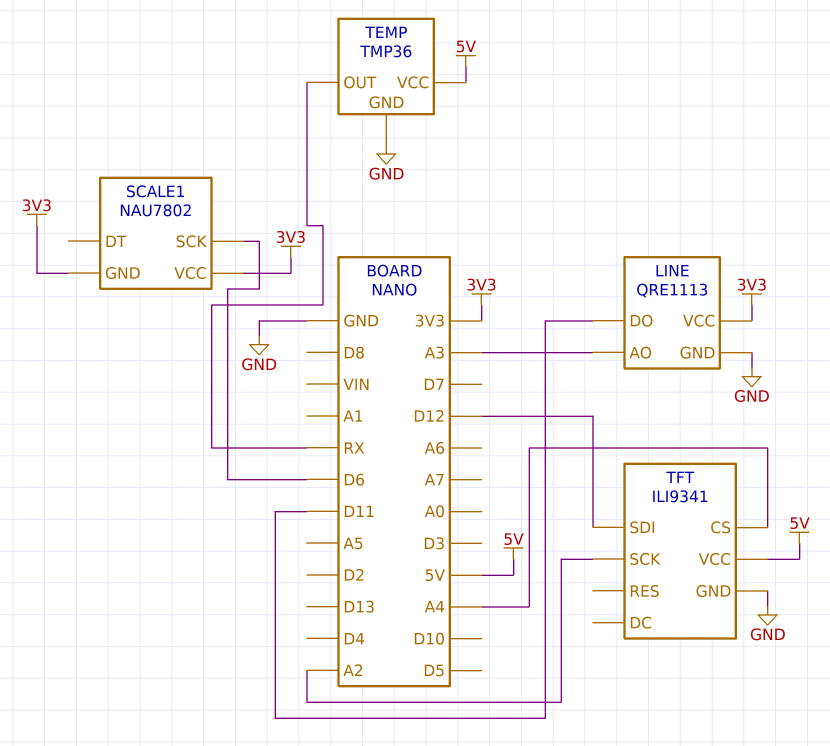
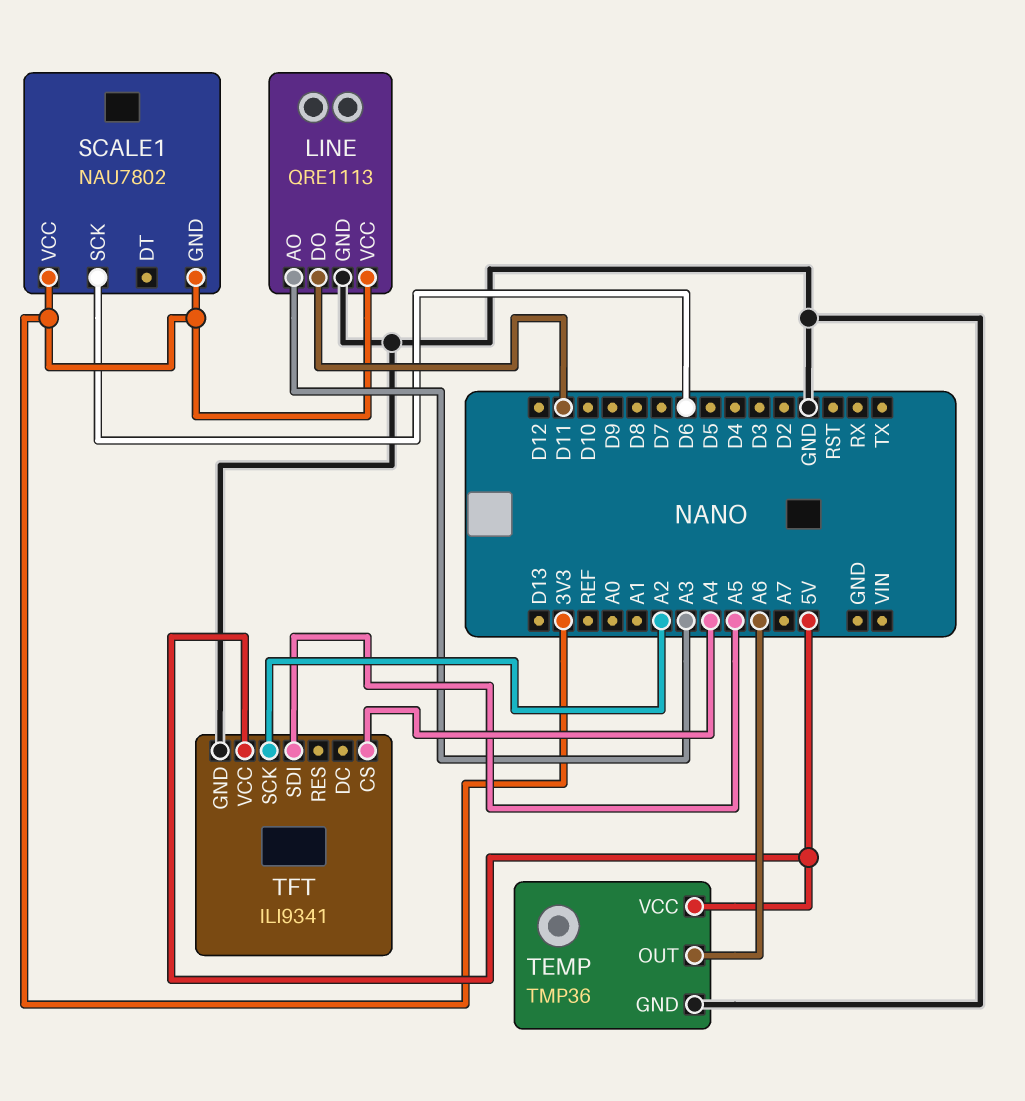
TEMP pin OUT: RX -> A6
TFT pin SDI: D12 -> A5

